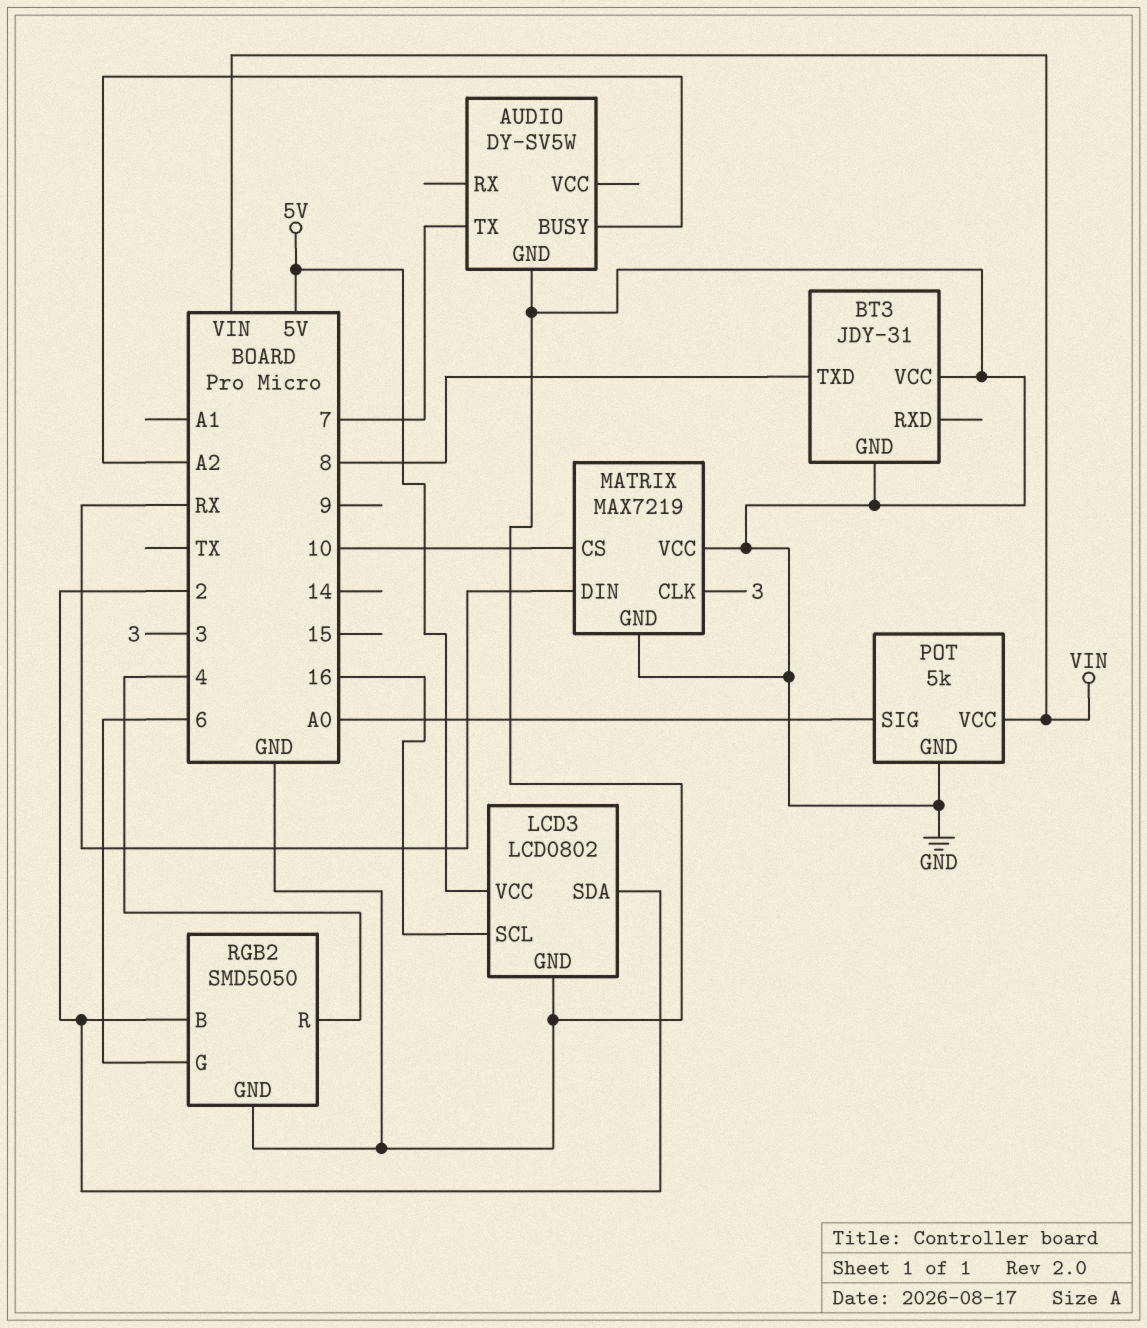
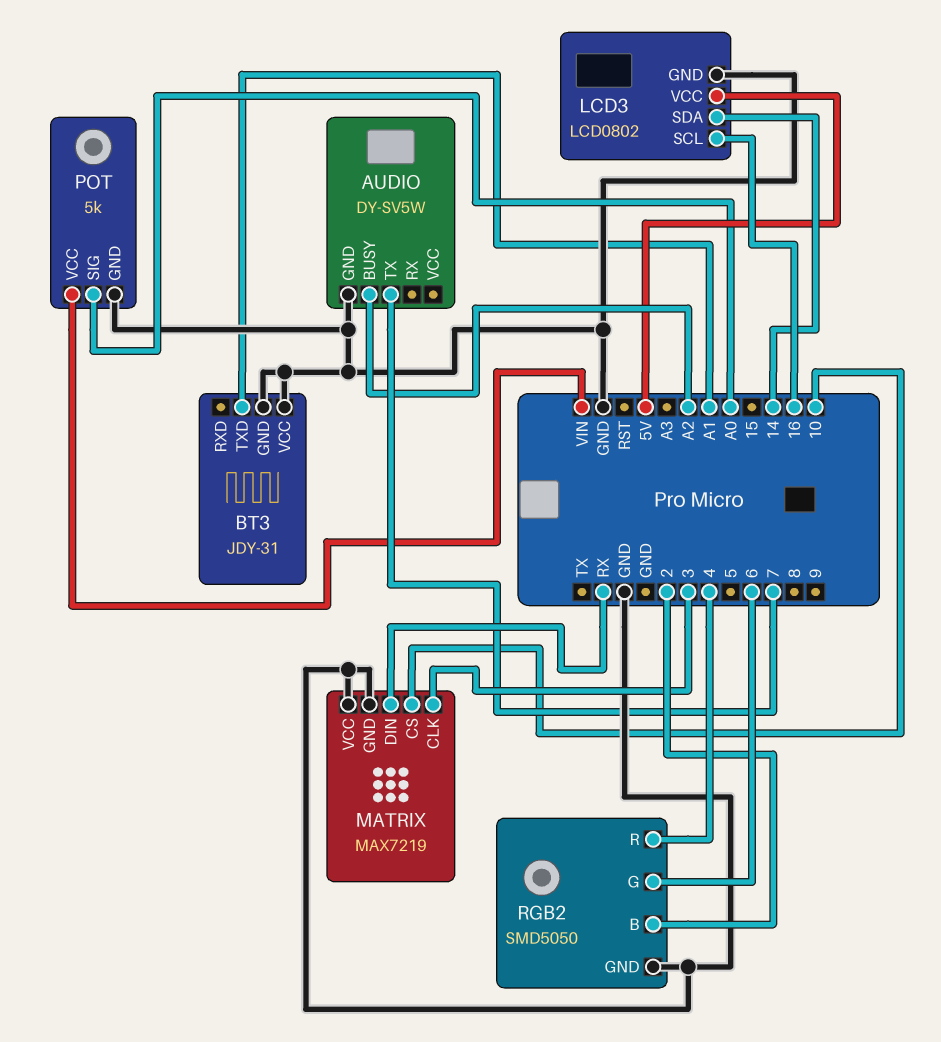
BT3 pin TXD: 8 -> A1
LCD3 pin SDA: 2 -> 14

